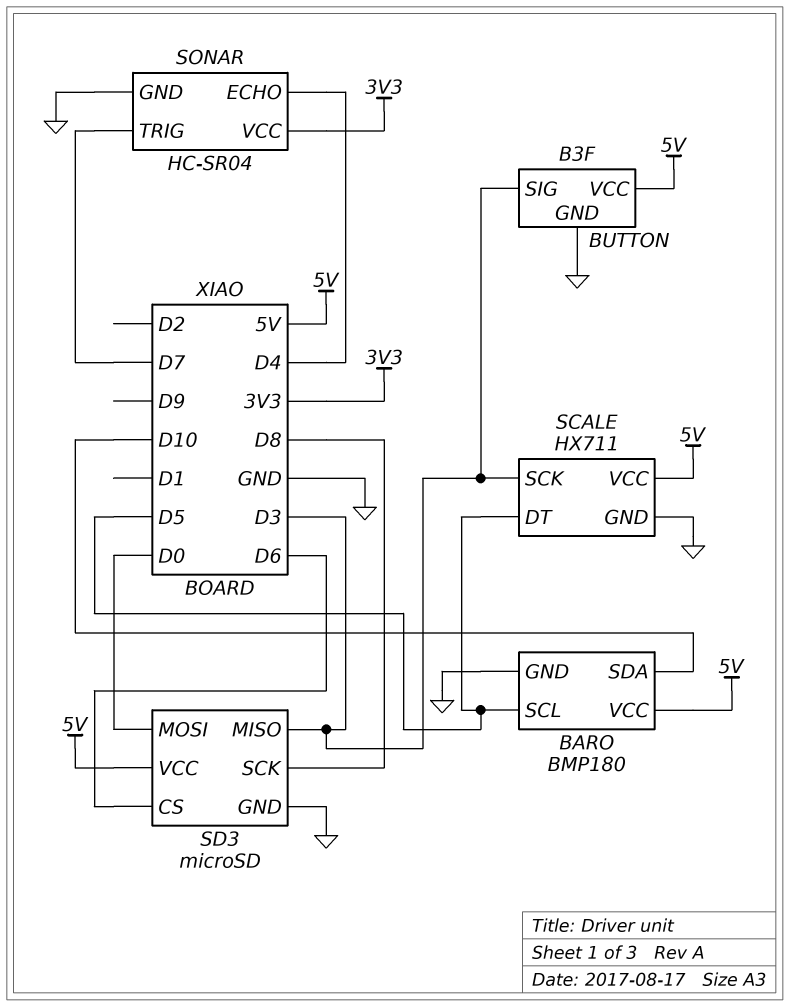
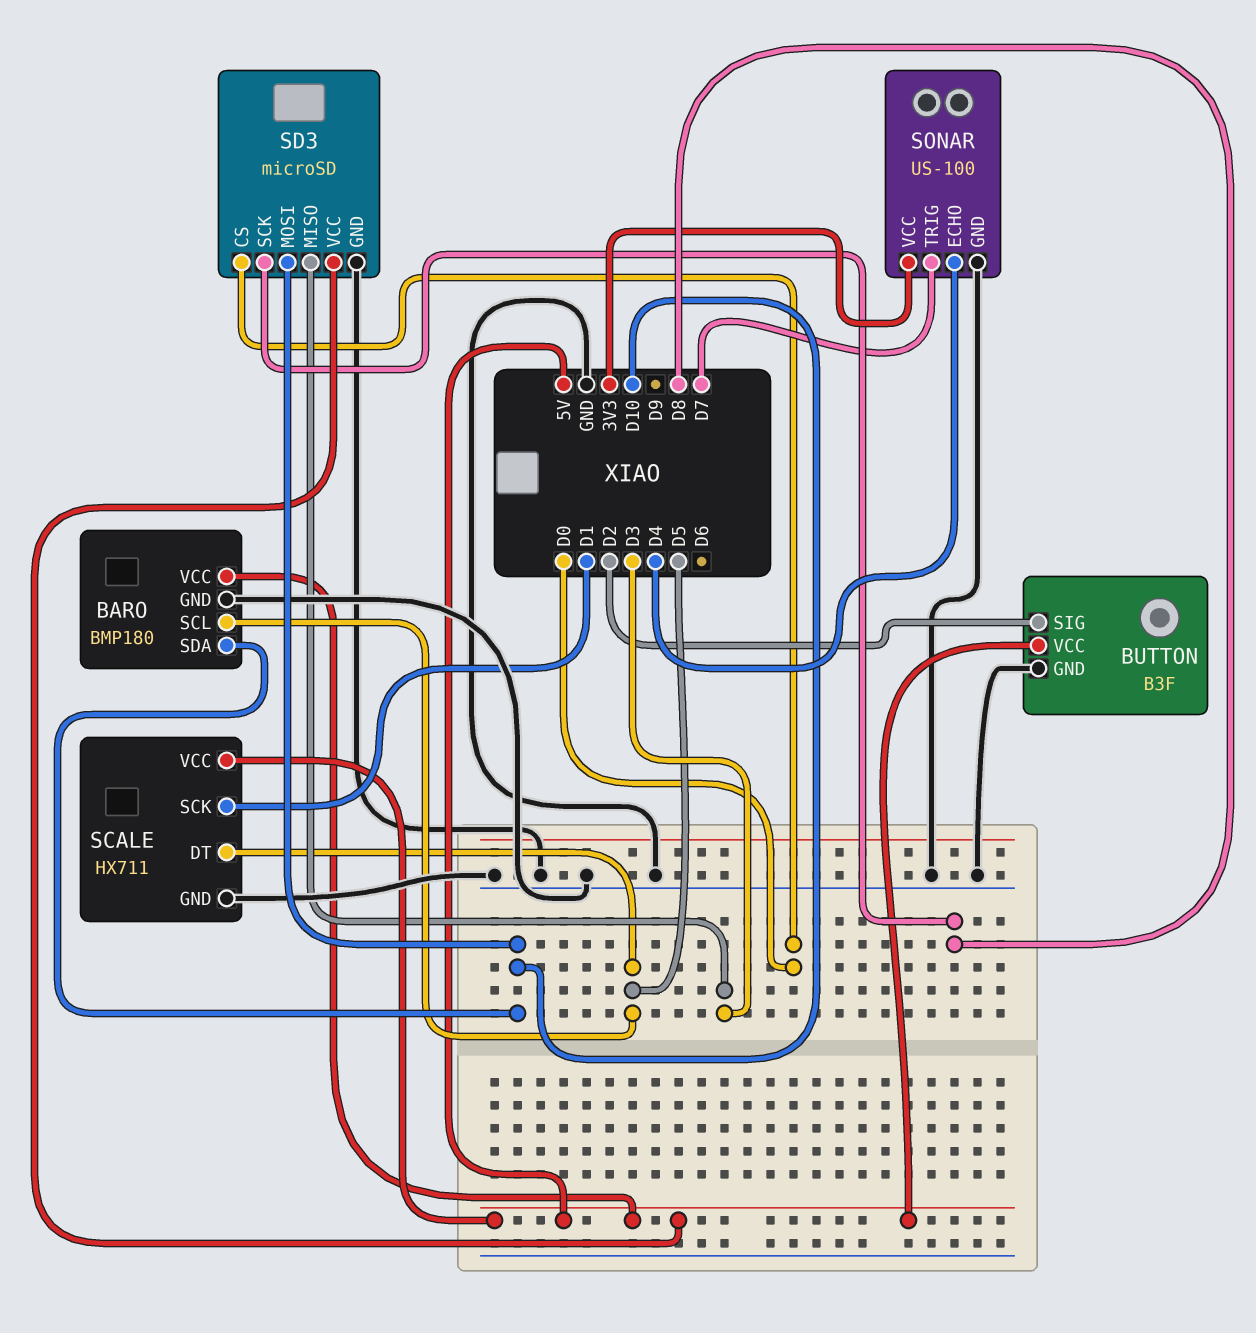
BUTTON pin SIG: D3 -> D2
SCALE pin SCK: D3 -> D1
SD3 pin CS: D6 -> D0
SD3 pin MOSI: D0 -> D10
SONAR: HC-SR04 -> US-100

